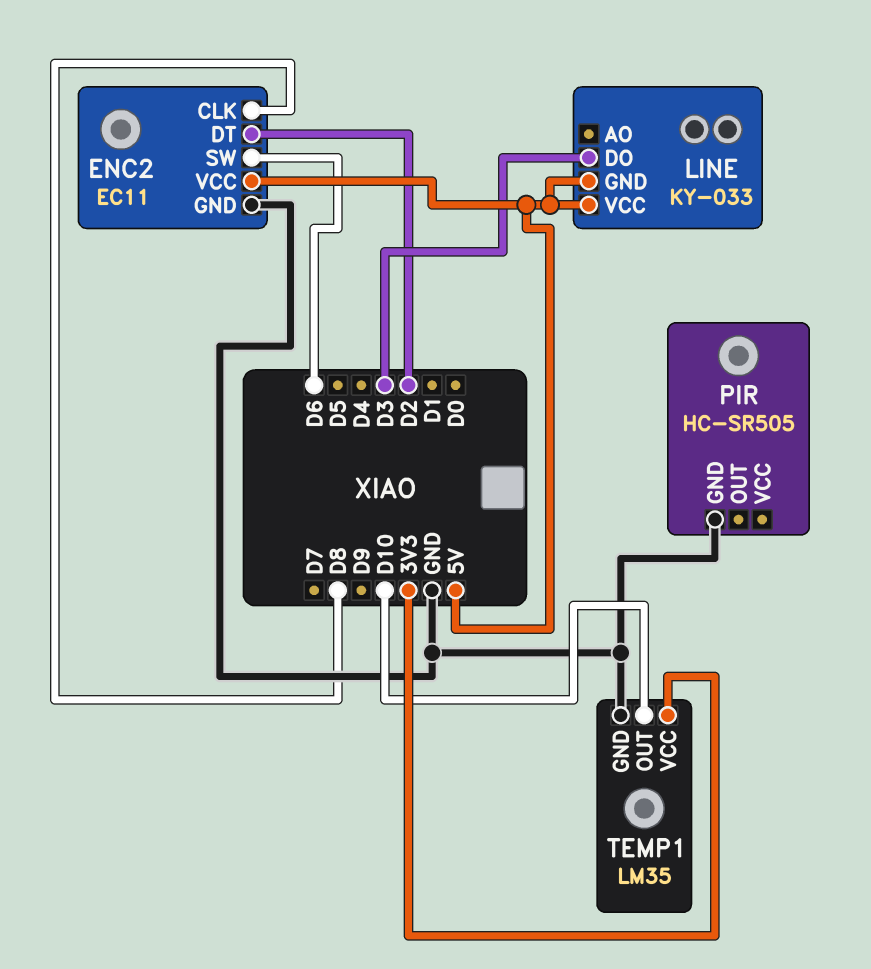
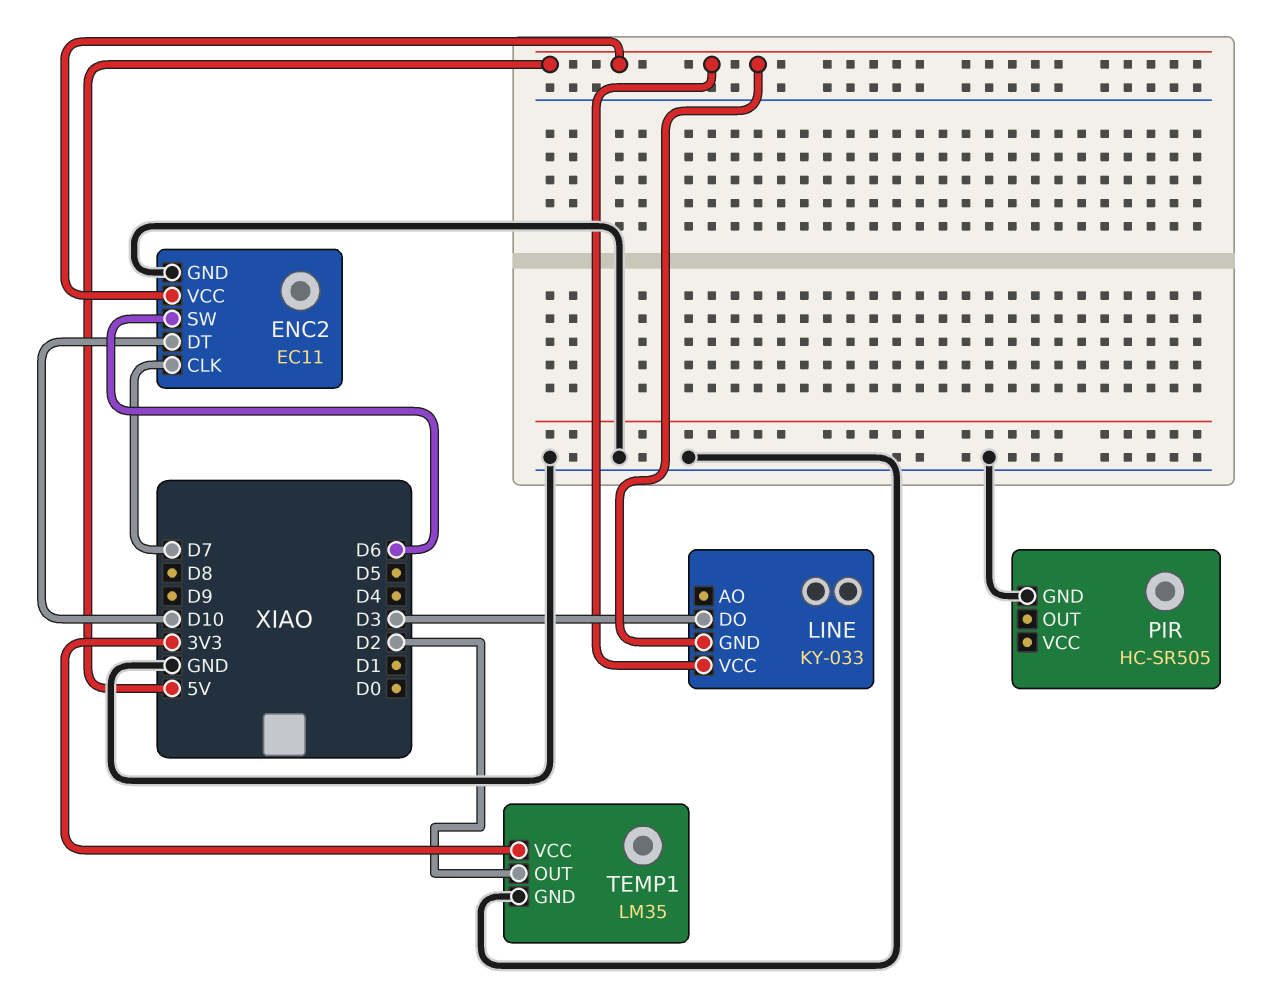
ENC2 pin CLK: D8 -> D7
ENC2 pin DT: D2 -> D10
TEMP1 pin OUT: D10 -> D2

